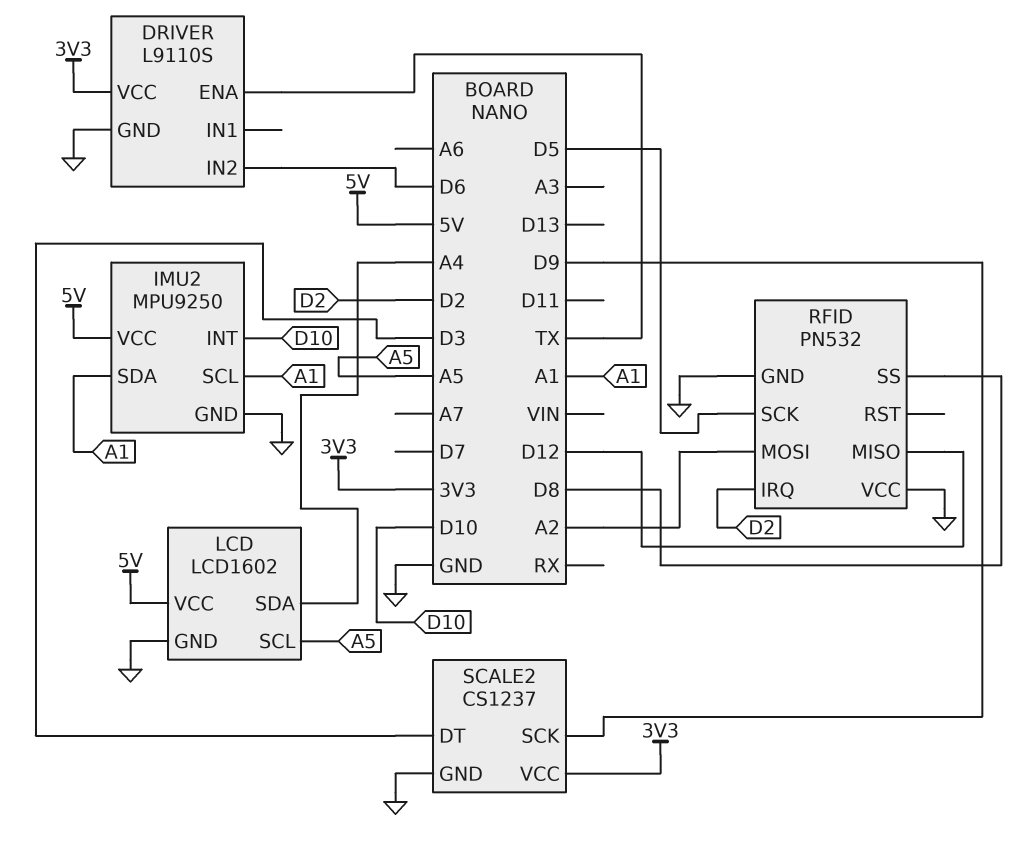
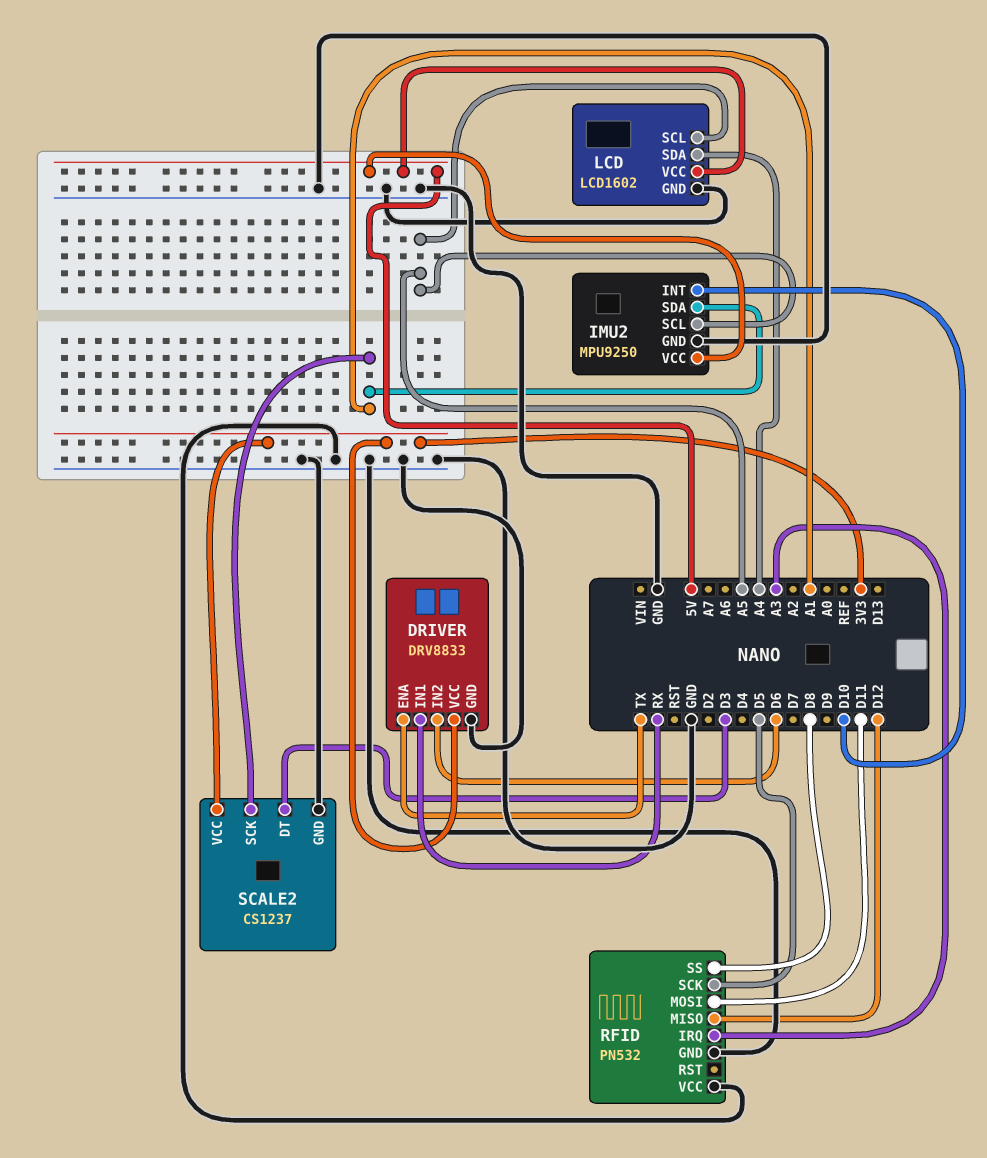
DRIVER: L9110S -> DRV8833
DRIVER pin IN1: none -> RX
IMU2 pin SCL: A1 -> A5
RFID pin IRQ: D2 -> A3
RFID pin MOSI: A2 -> D11
SCALE2 pin SCK: D9 -> A1

